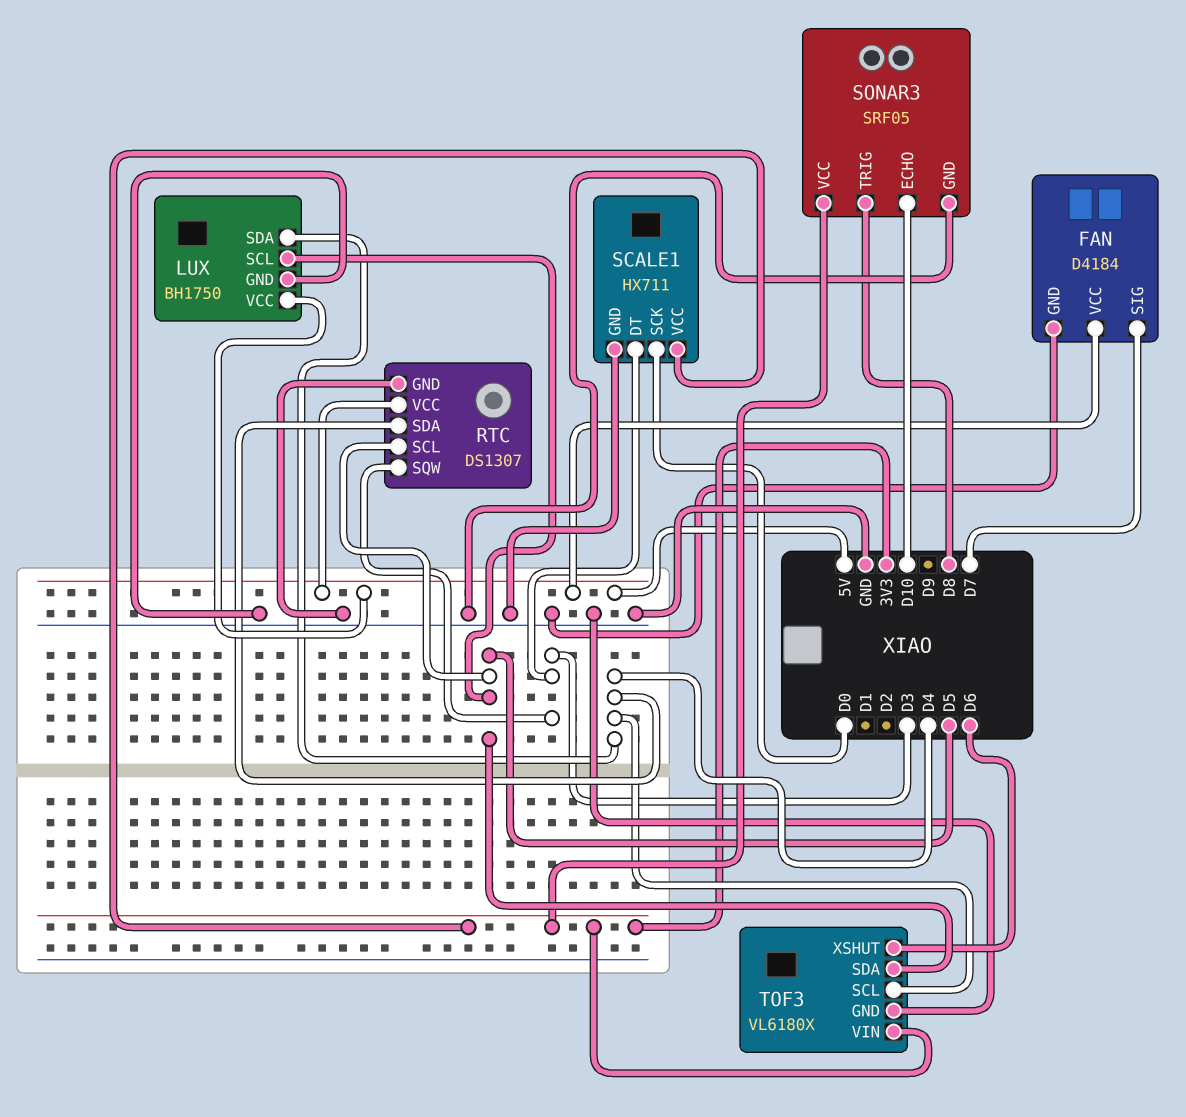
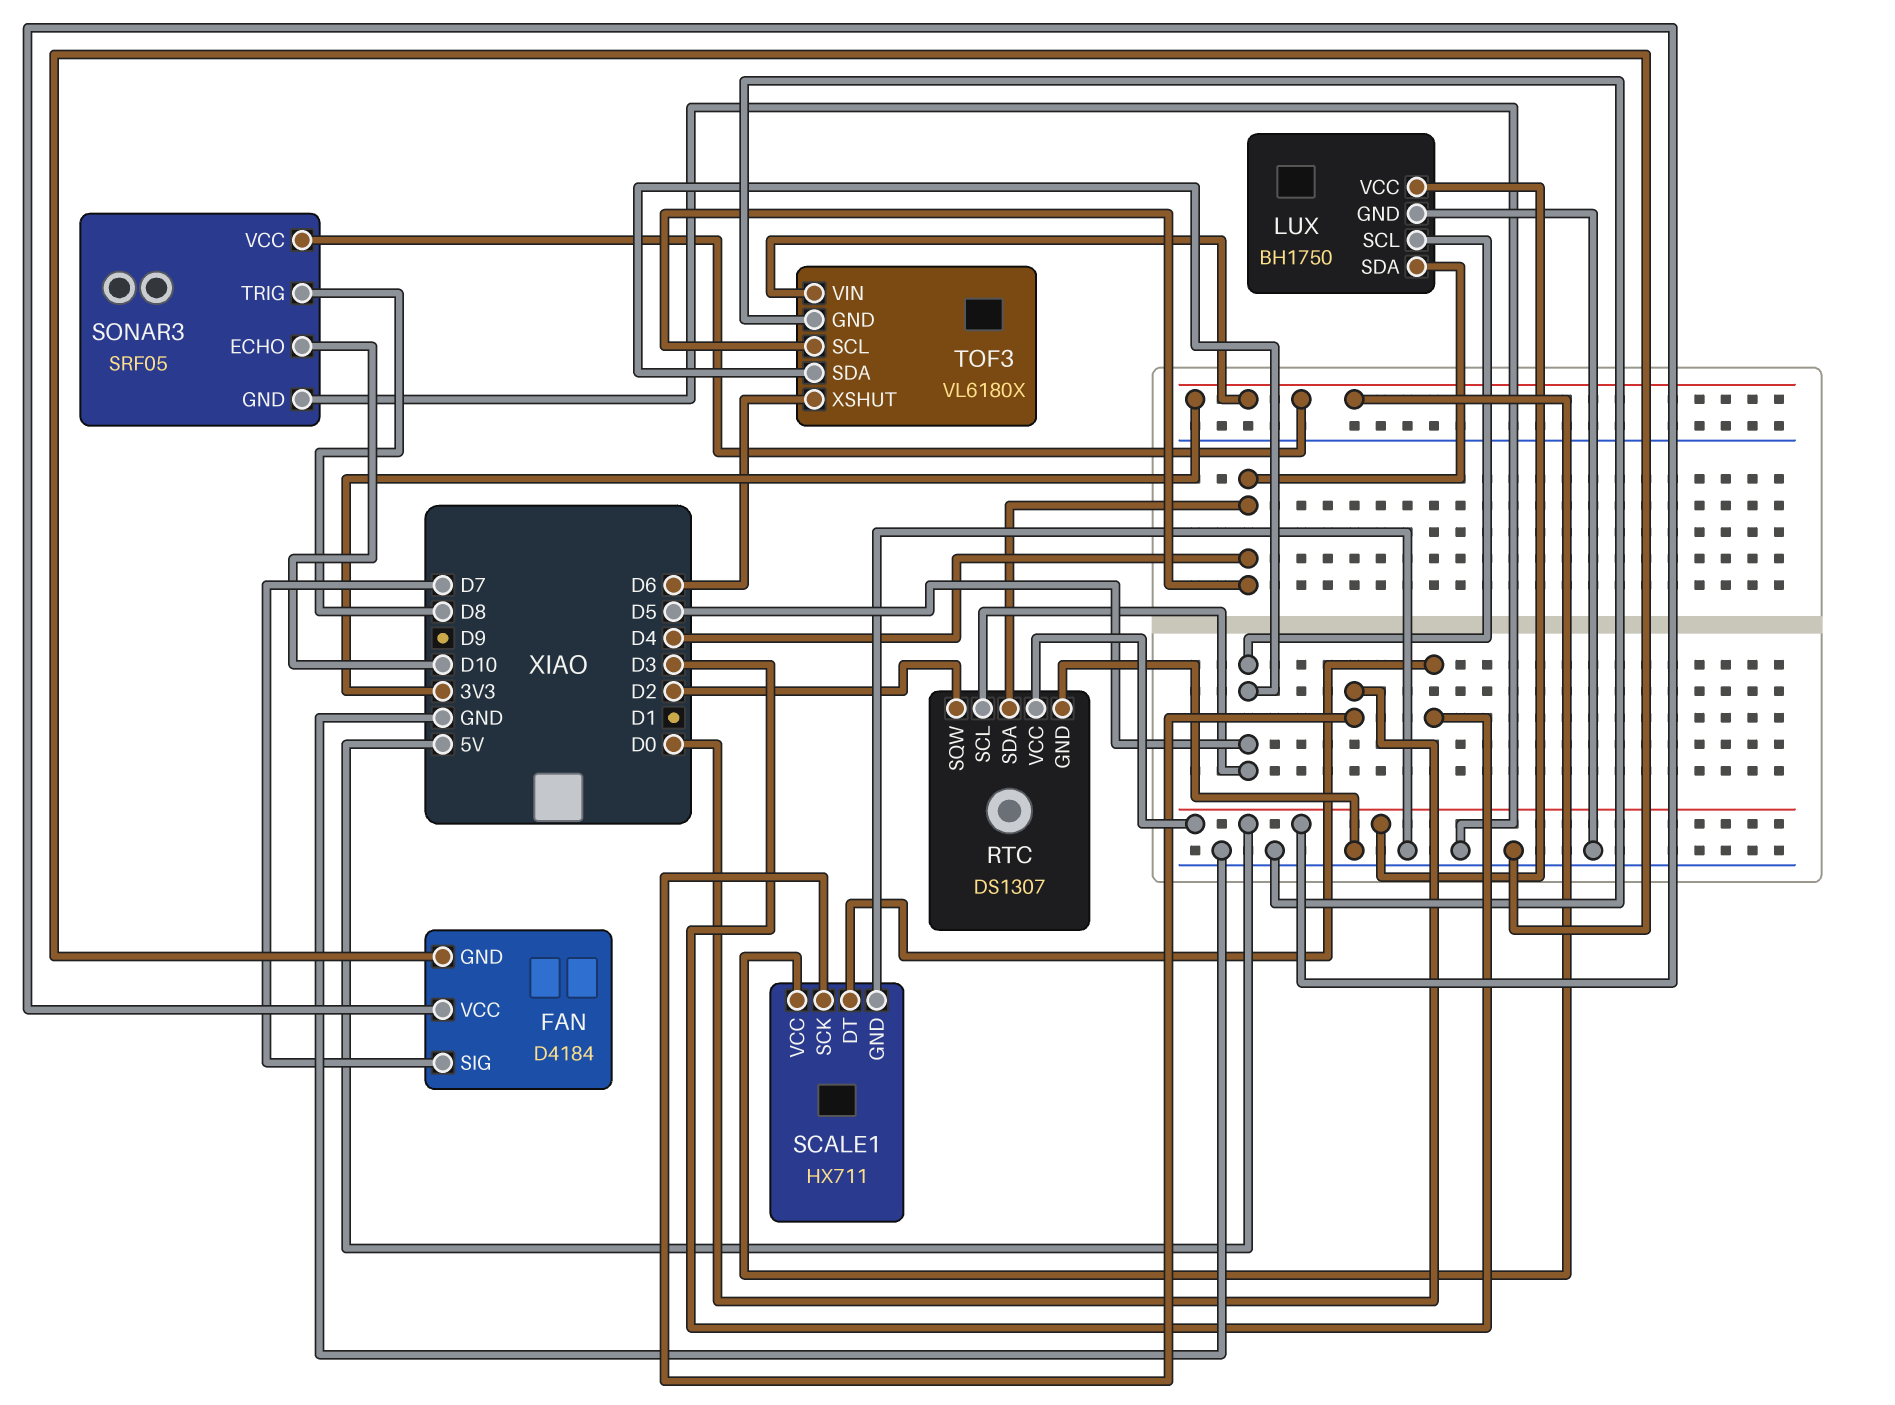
RTC pin SQW: D3 -> D2

